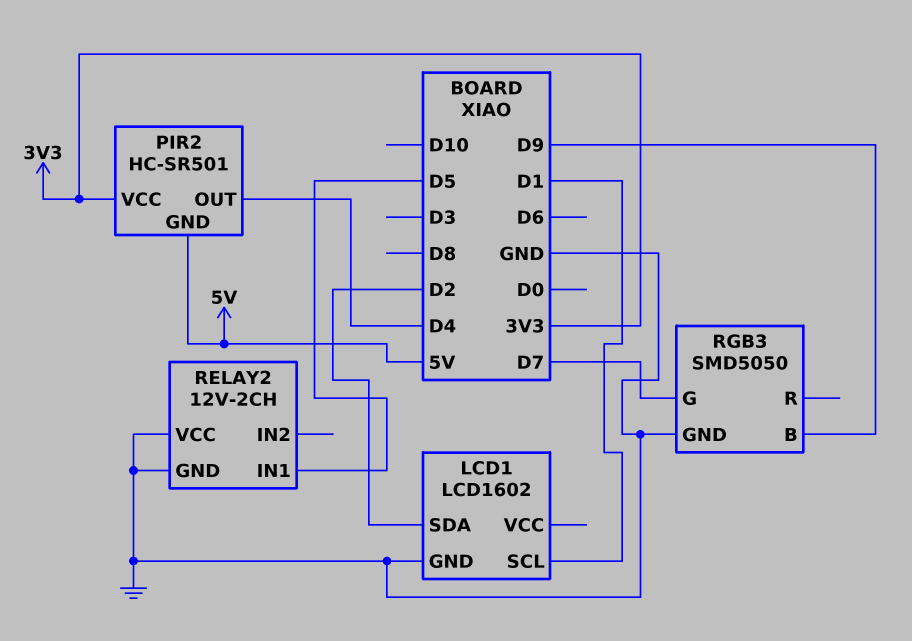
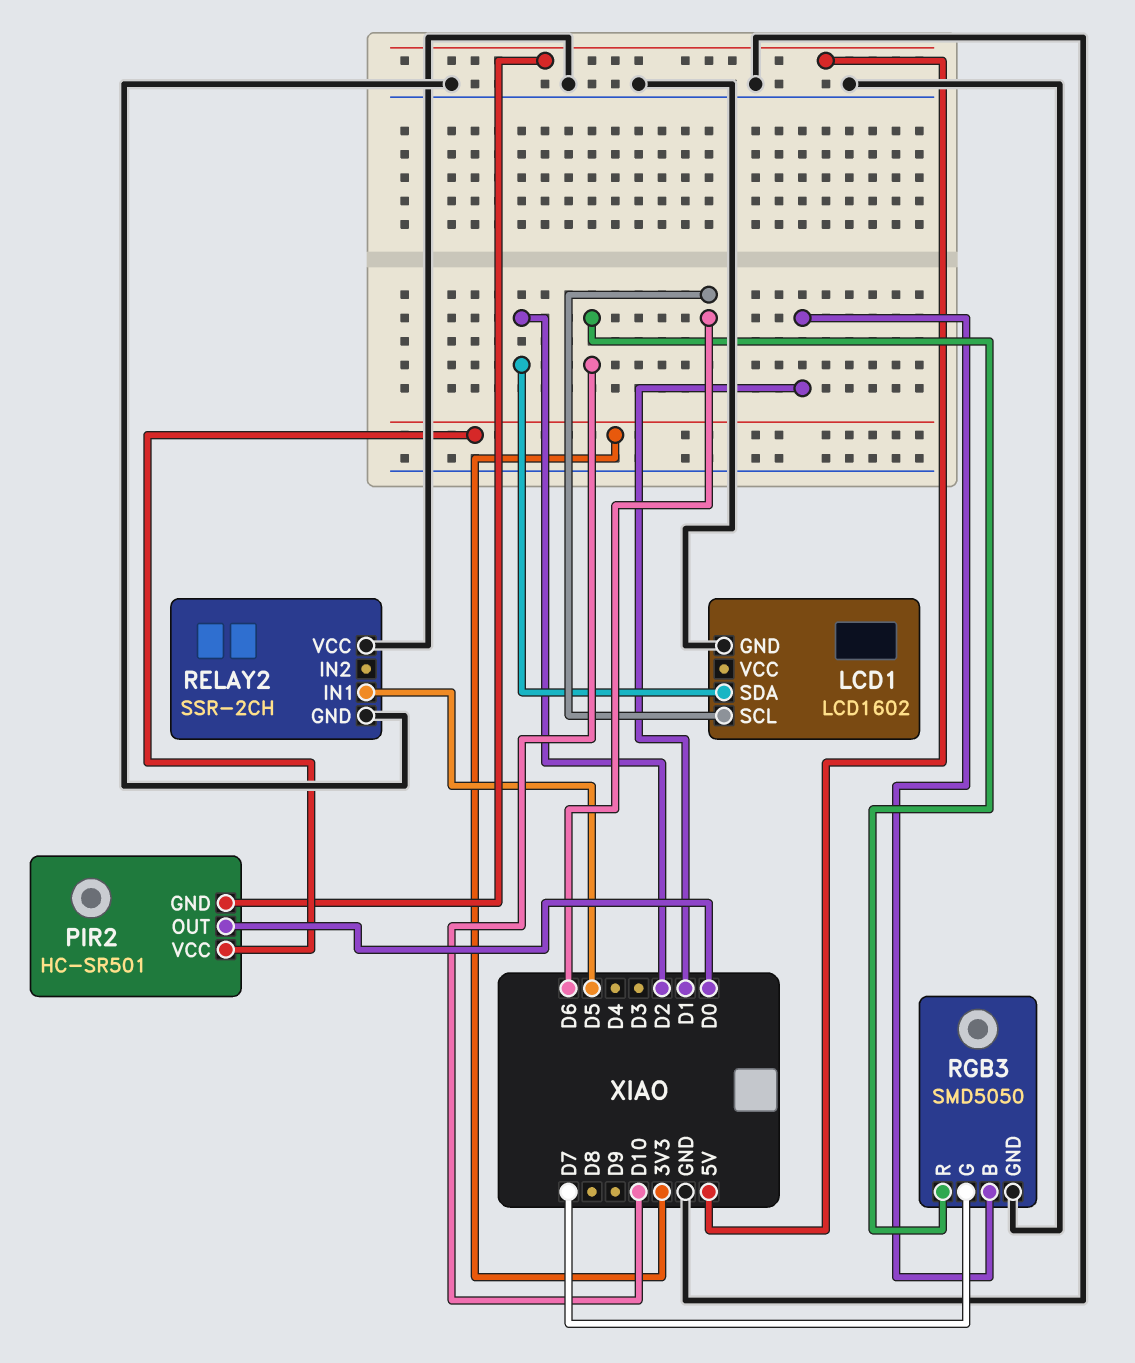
LCD1 pin SCL: D1 -> D6
PIR2 pin OUT: D4 -> D0
RELAY2: 12V-2CH -> SSR-2CH
RGB3 pin B: D9 -> D1
RGB3 pin R: none -> D10

